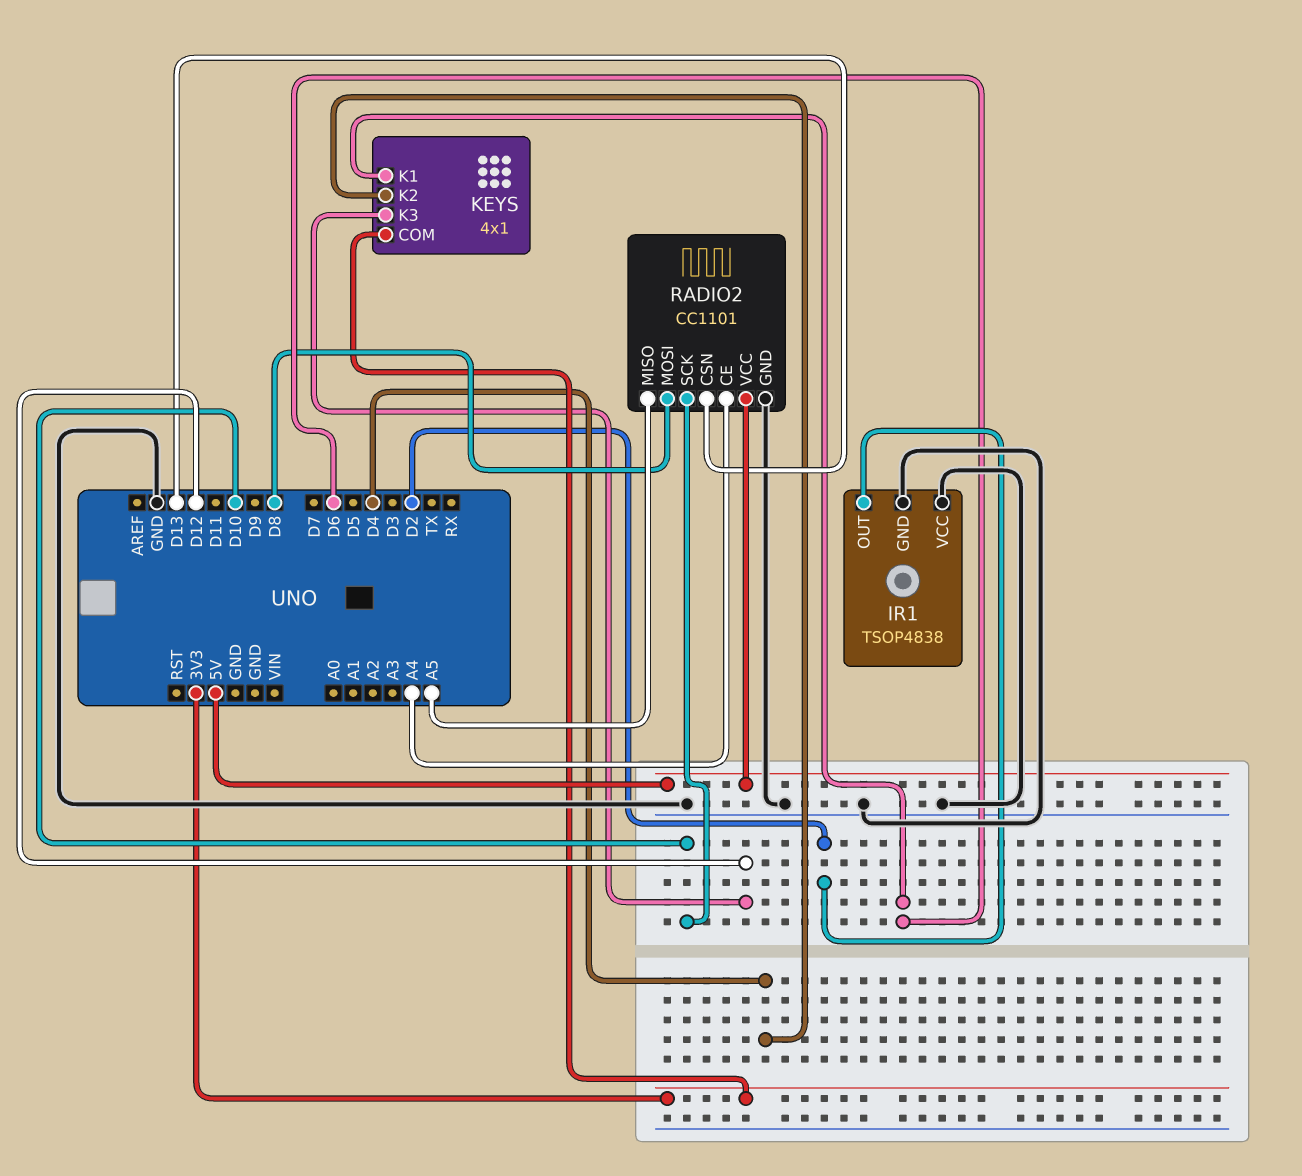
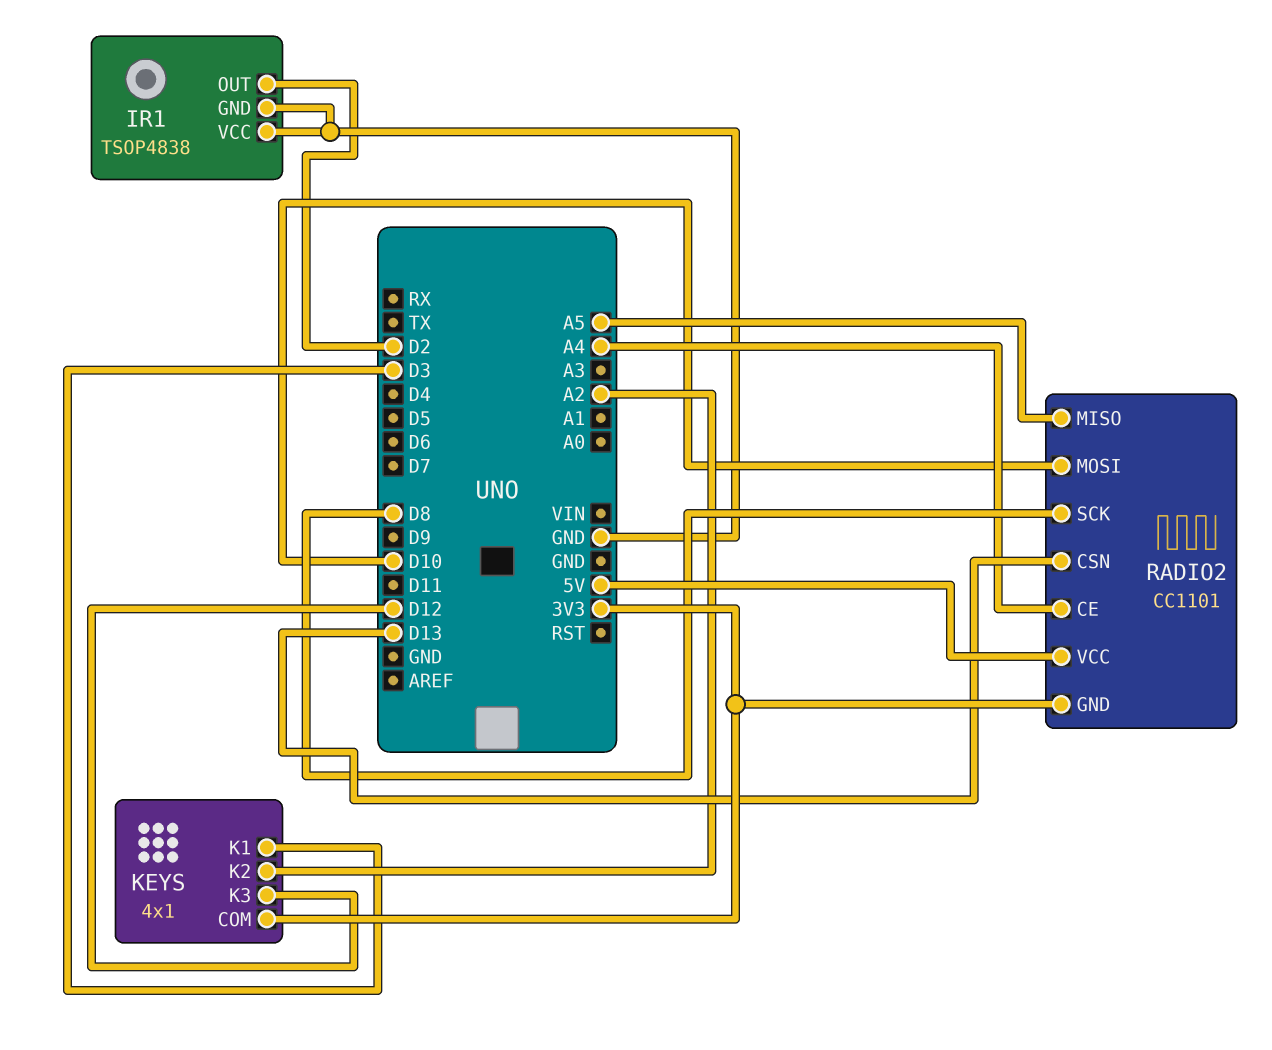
KEYS pin K1: D6 -> D3
KEYS pin K2: D4 -> A2
RADIO2 pin GND: GND -> 3V3
RADIO2 pin MOSI: D8 -> D10
RADIO2 pin SCK: D10 -> D8

